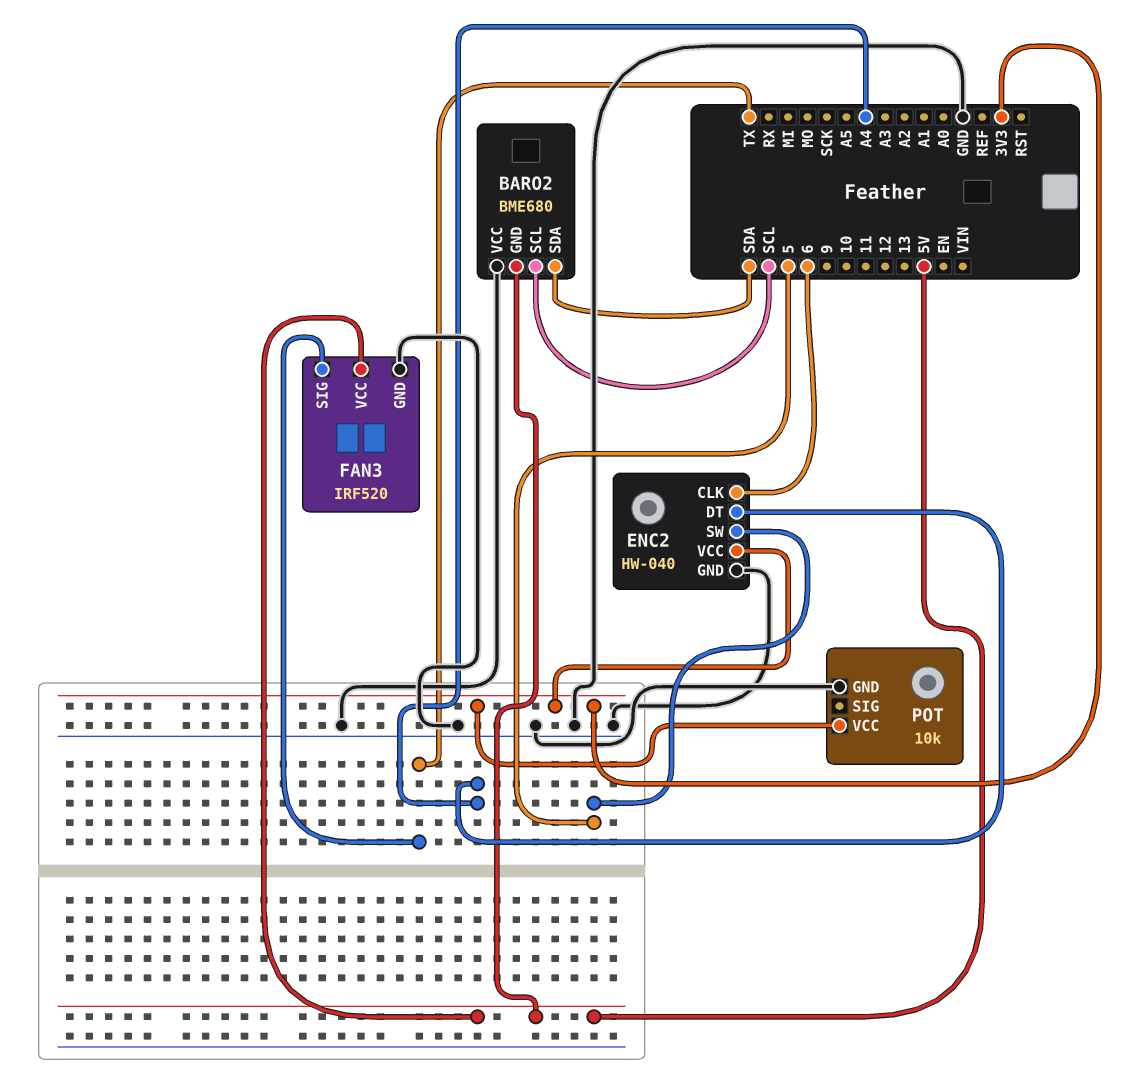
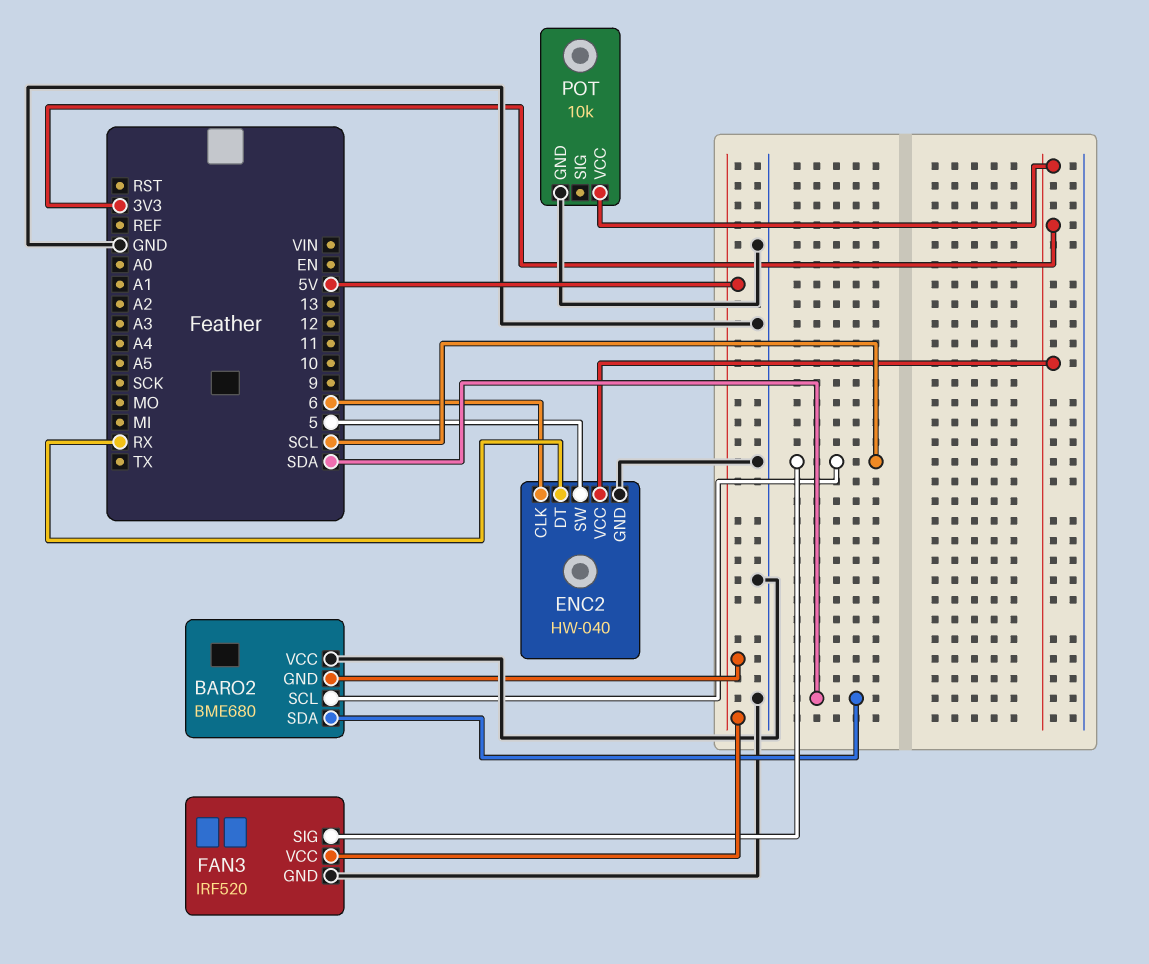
ENC2 pin DT: A4 -> RX
FAN3 pin SIG: TX -> SCL

